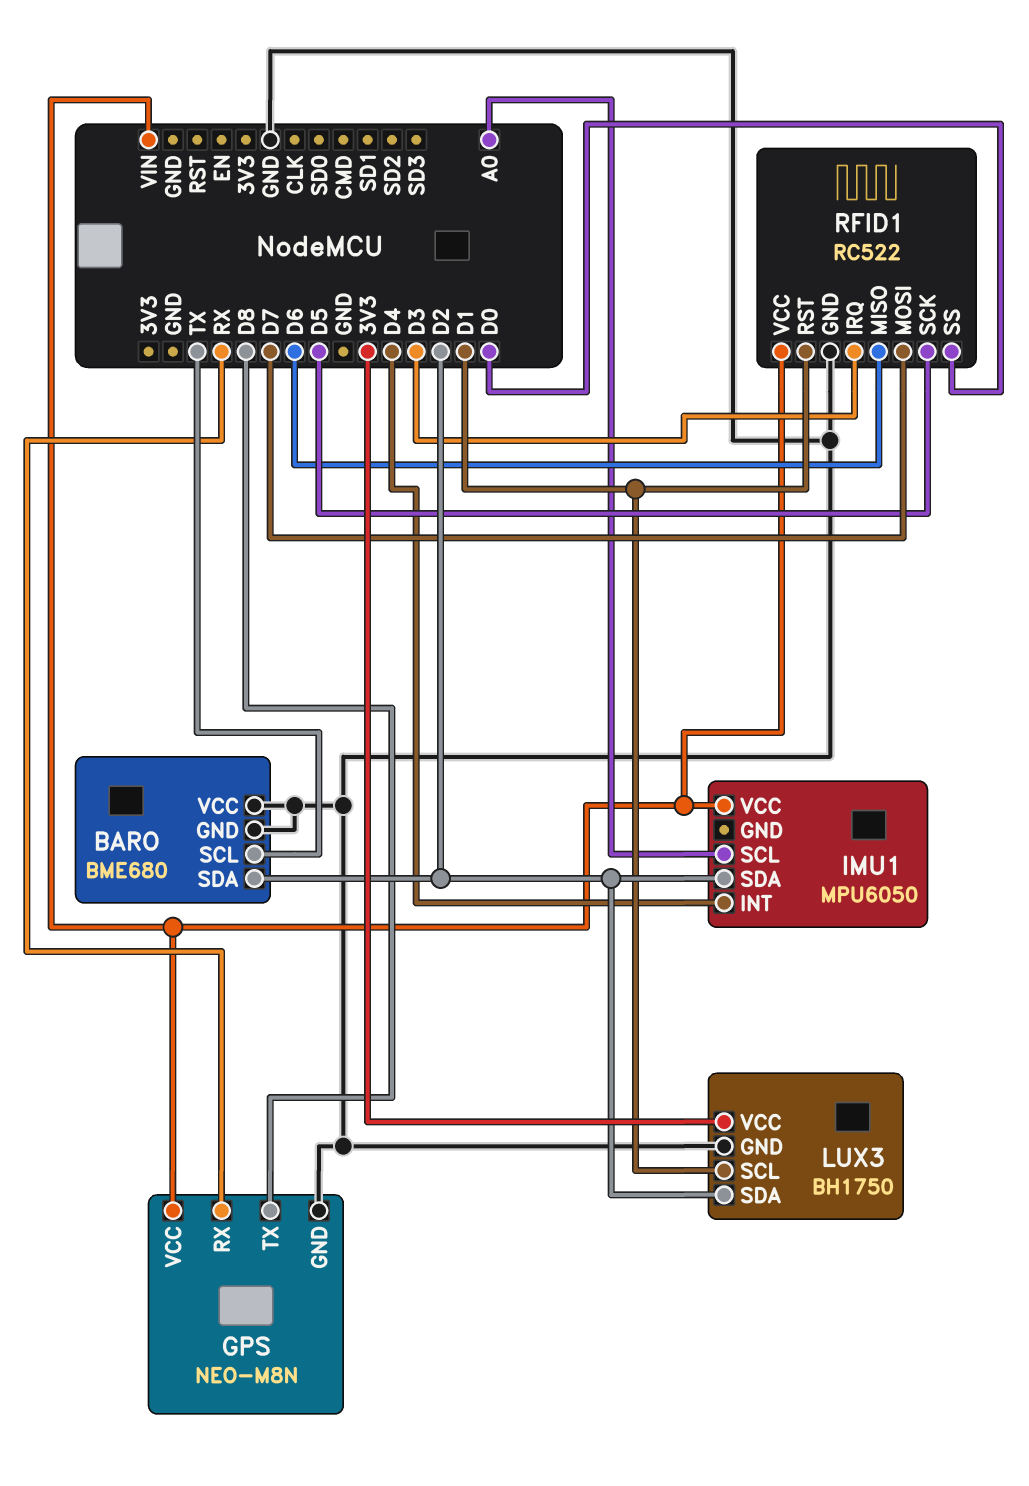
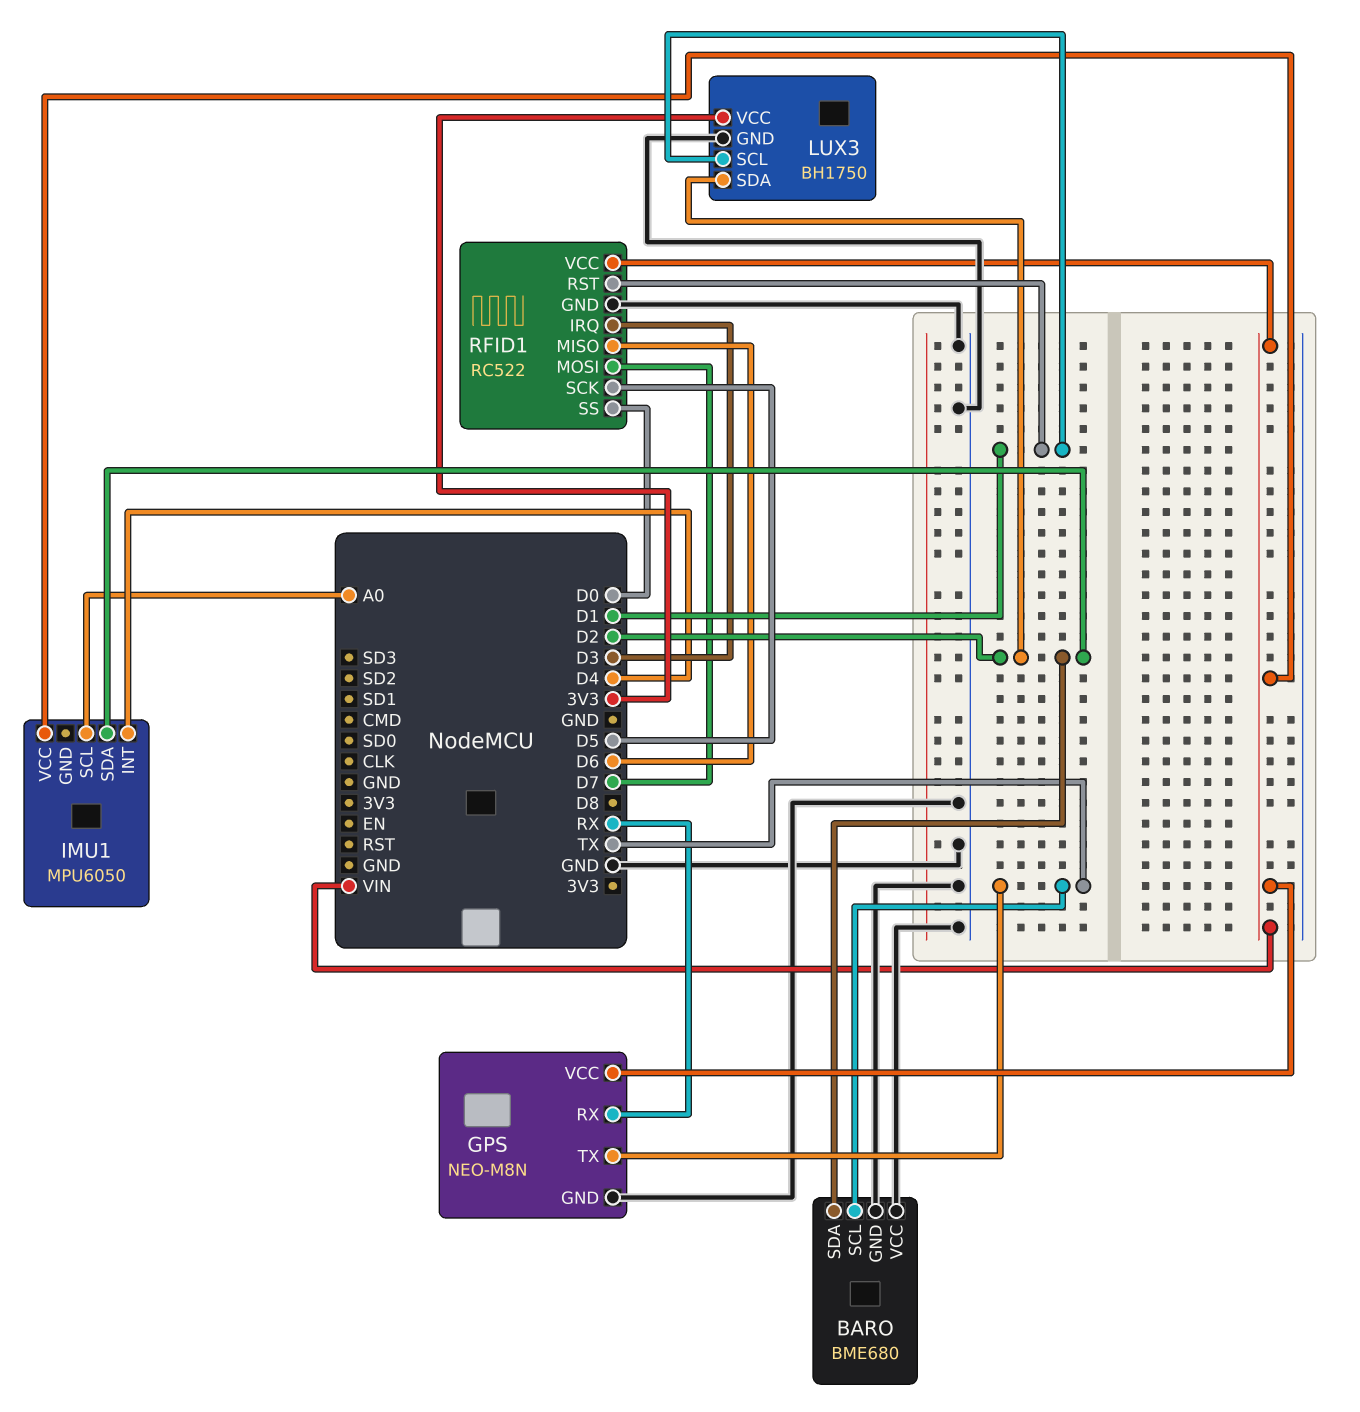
GPS pin TX: D8 -> TX

